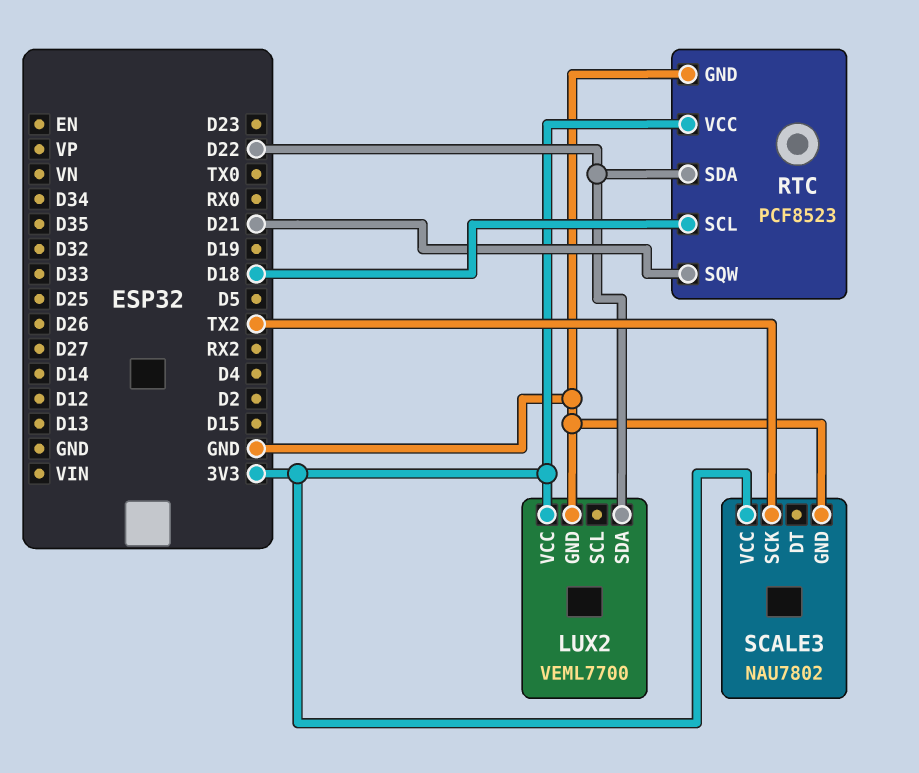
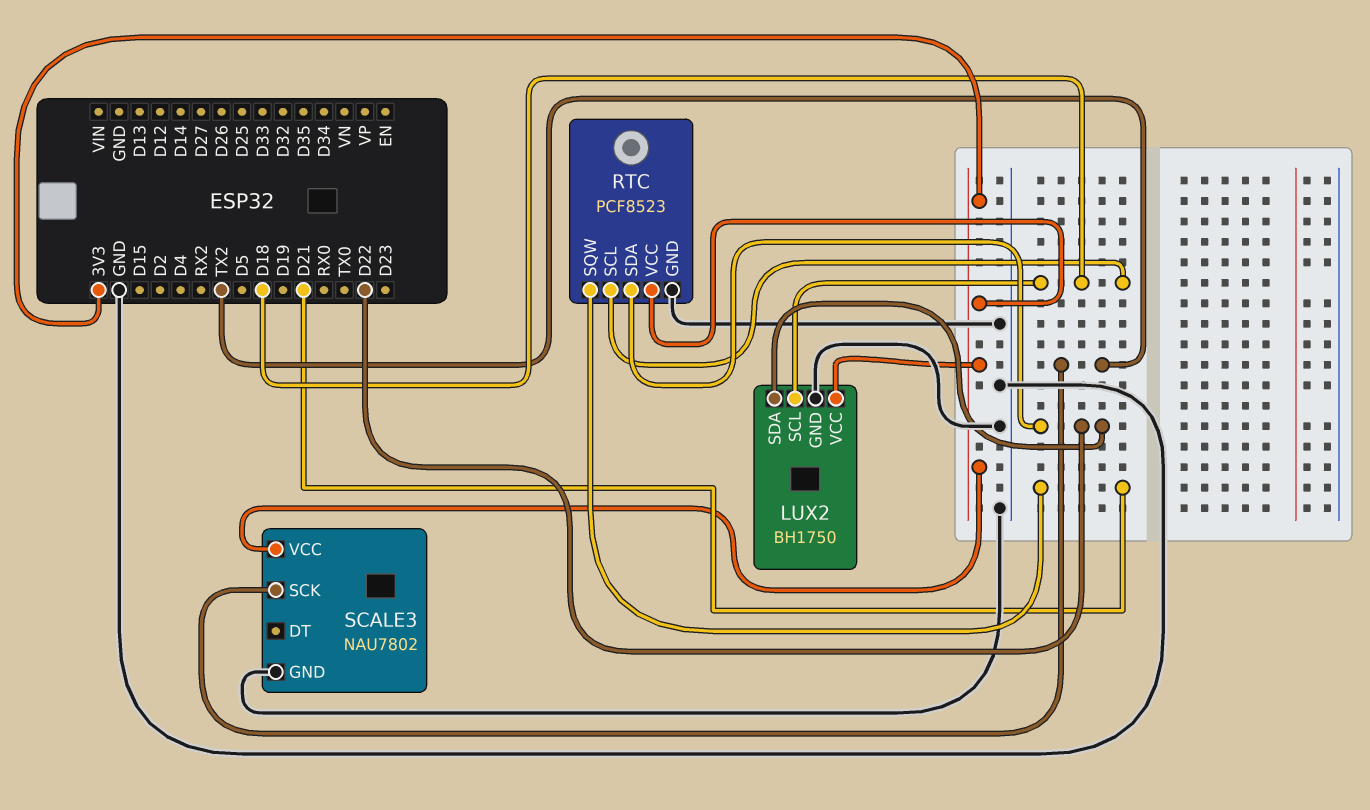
LUX2: VEML7700 -> BH1750
LUX2 pin SCL: none -> D18

